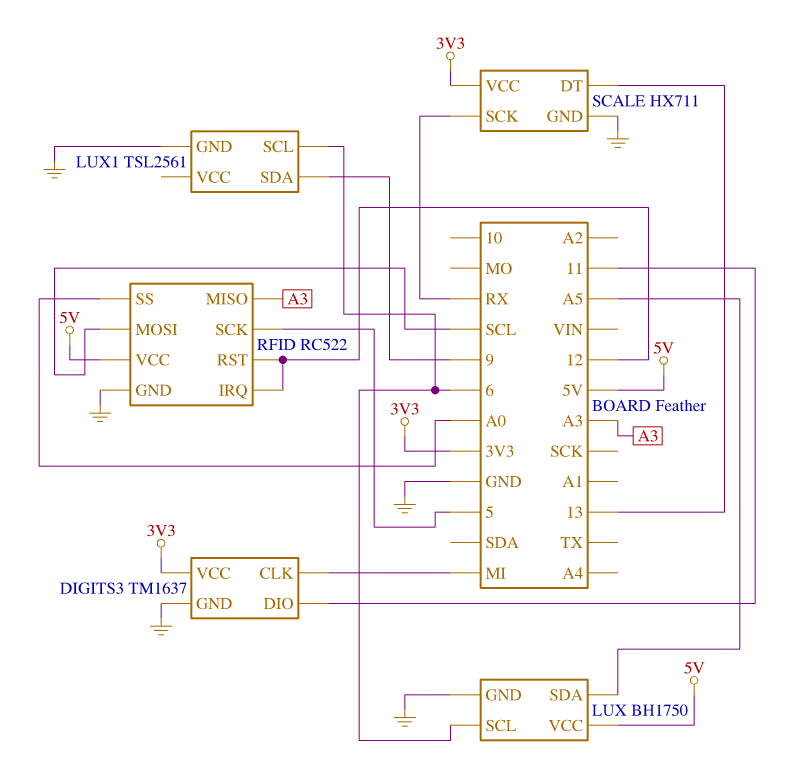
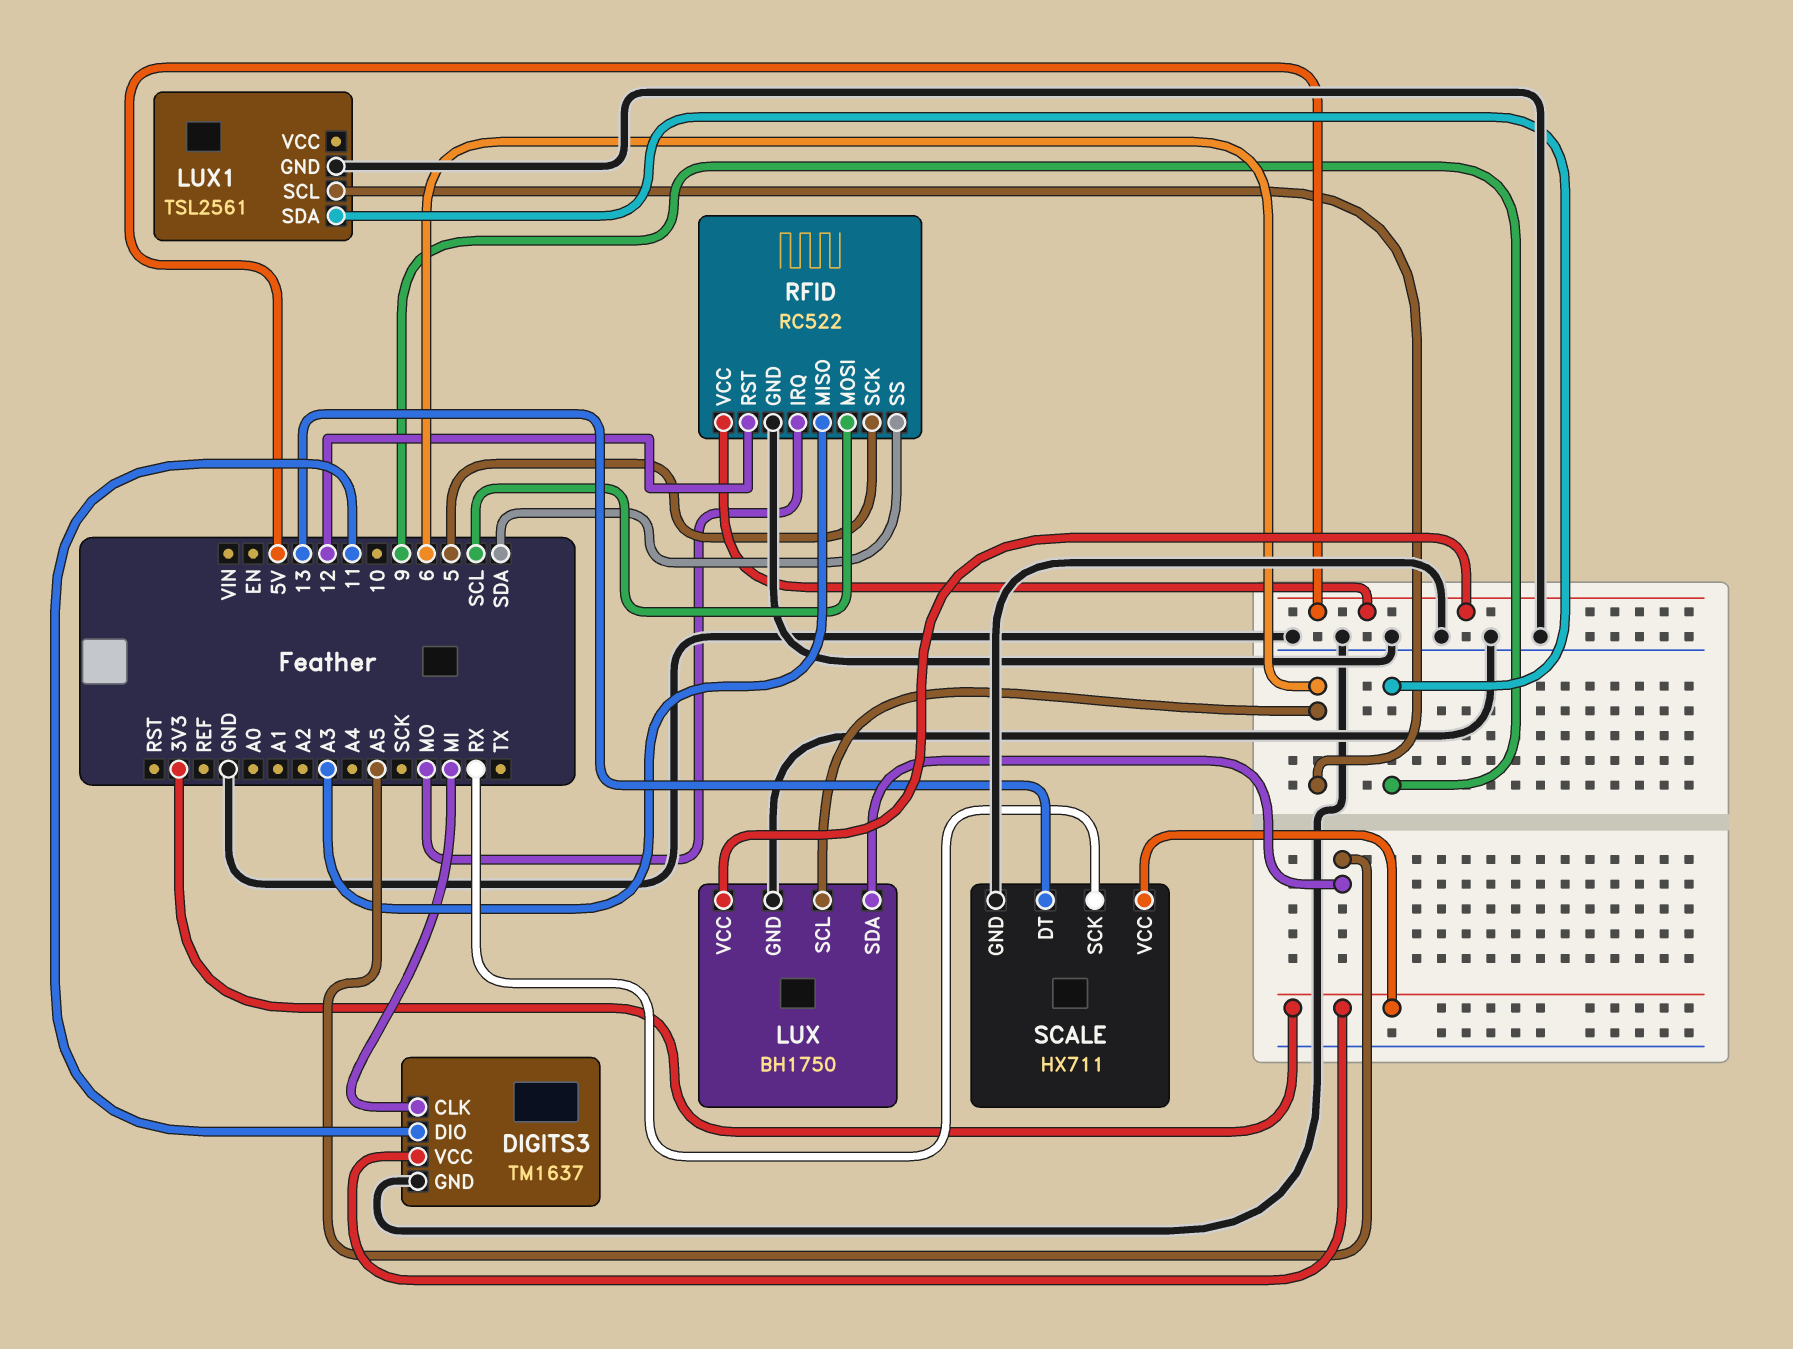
RFID pin IRQ: 12 -> MO
RFID pin SS: A0 -> SDA

